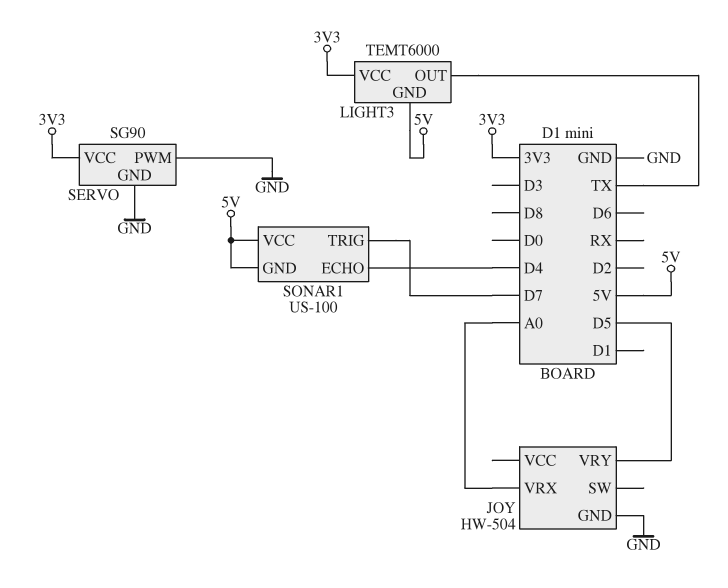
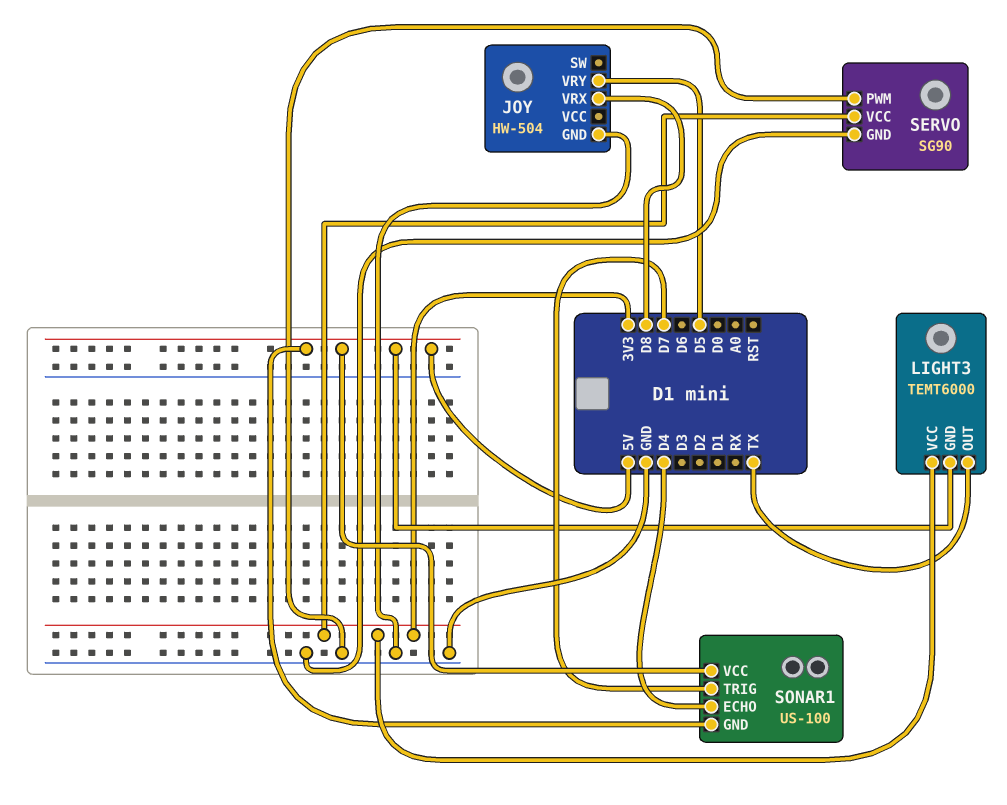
JOY pin VRX: A0 -> D8

